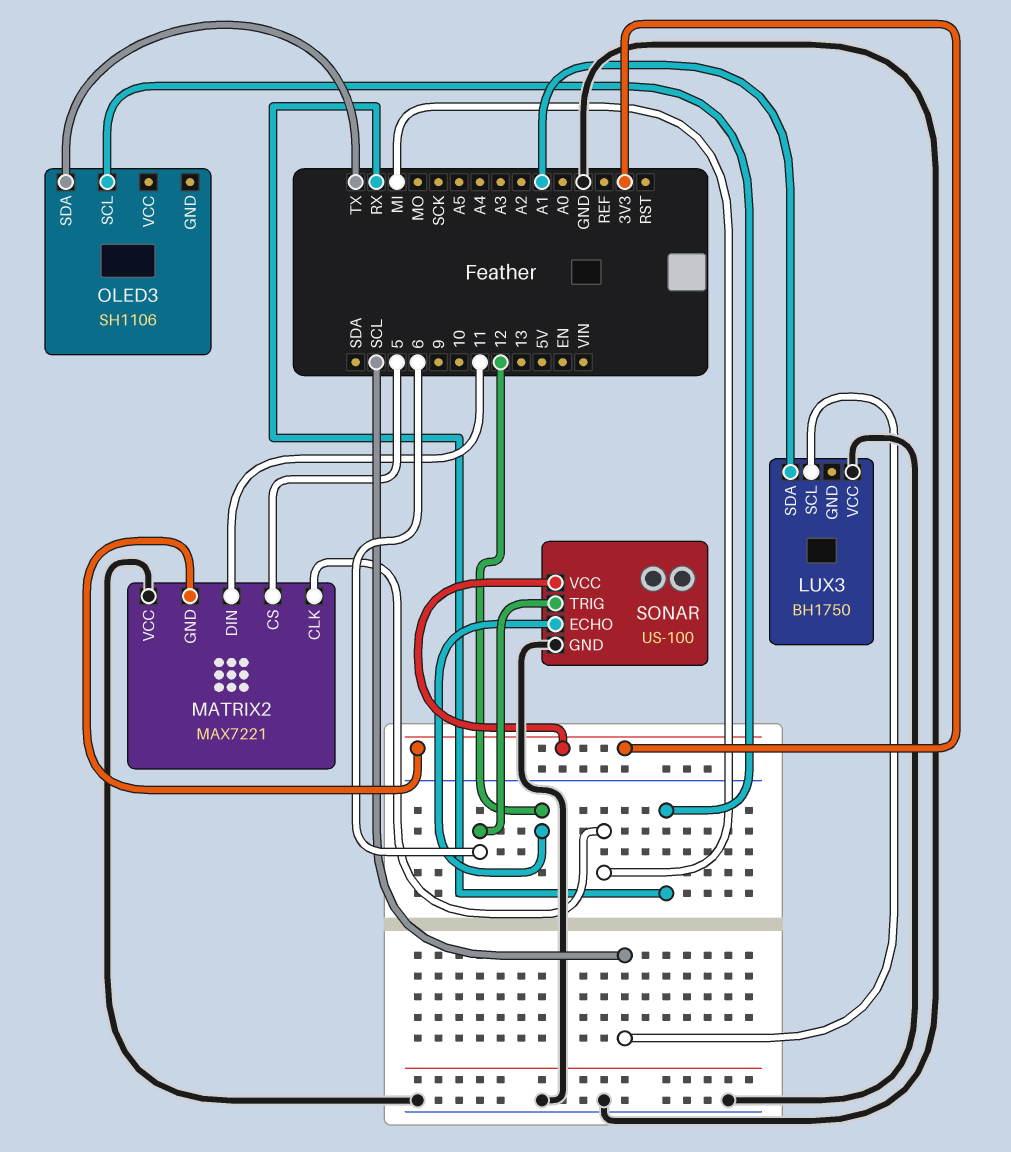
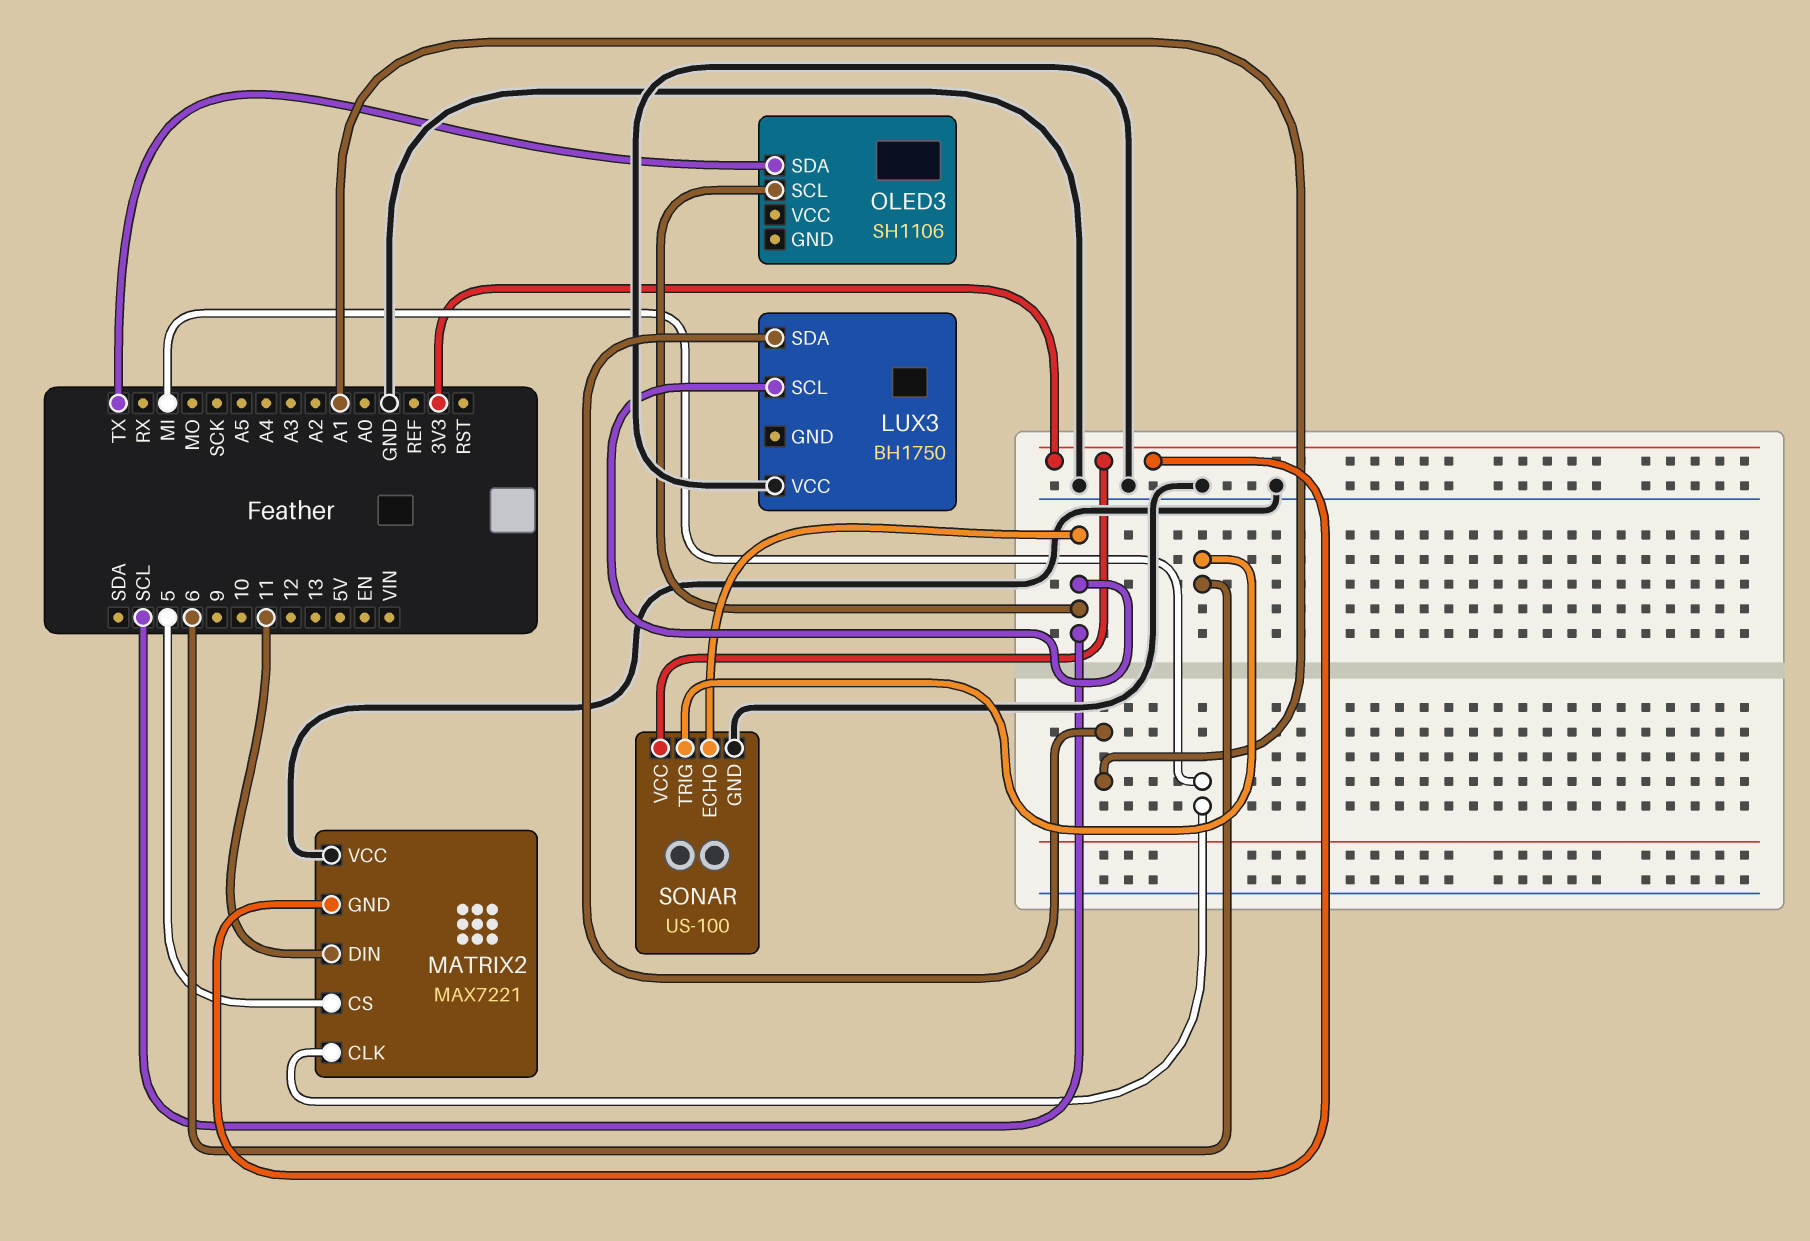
OLED3 pin SCL: RX -> SCL
SONAR pin ECHO: 12 -> SCL

